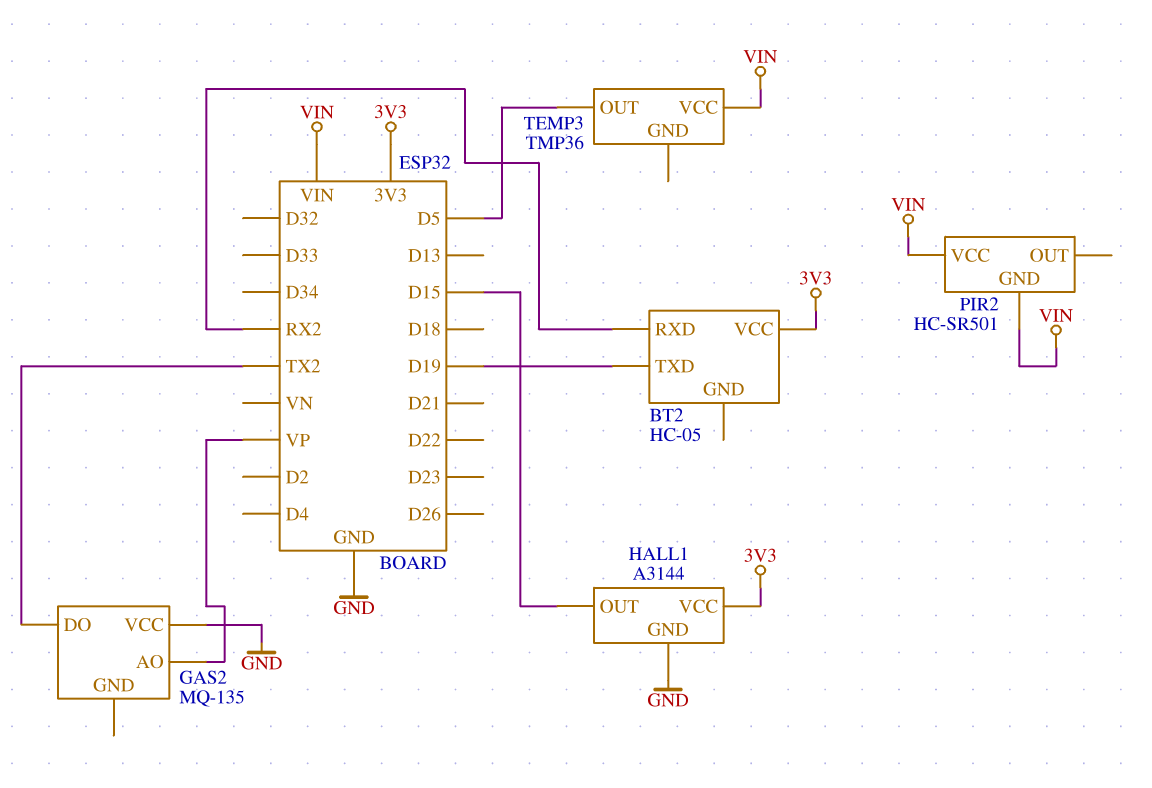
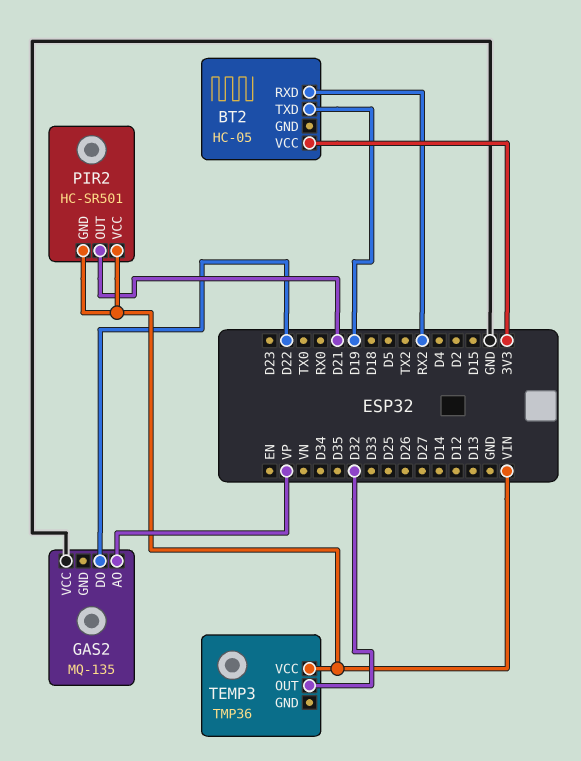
GAS2 pin DO: TX2 -> D22
HALL1: A3144 -> none
HALL1 pin GND: GND -> none
HALL1 pin OUT: D15 -> none
HALL1 pin VCC: 3V3 -> none
PIR2 pin OUT: none -> D21
TEMP3 pin OUT: D5 -> D32

